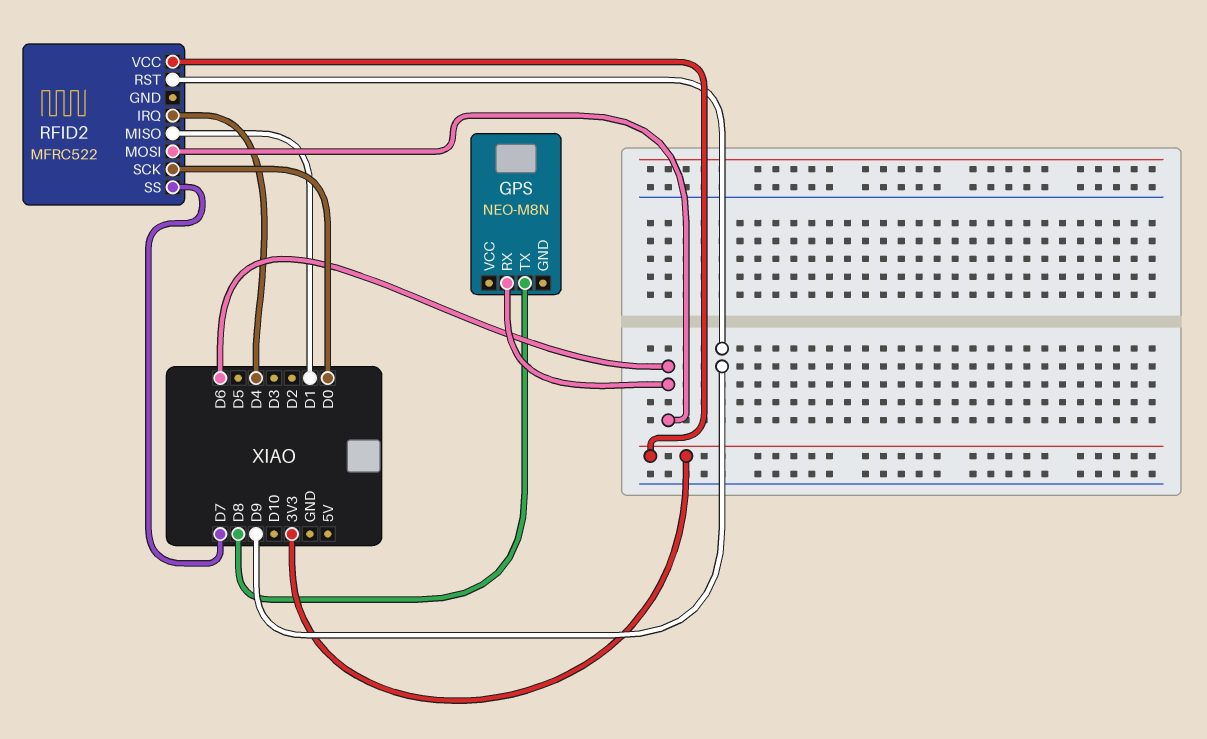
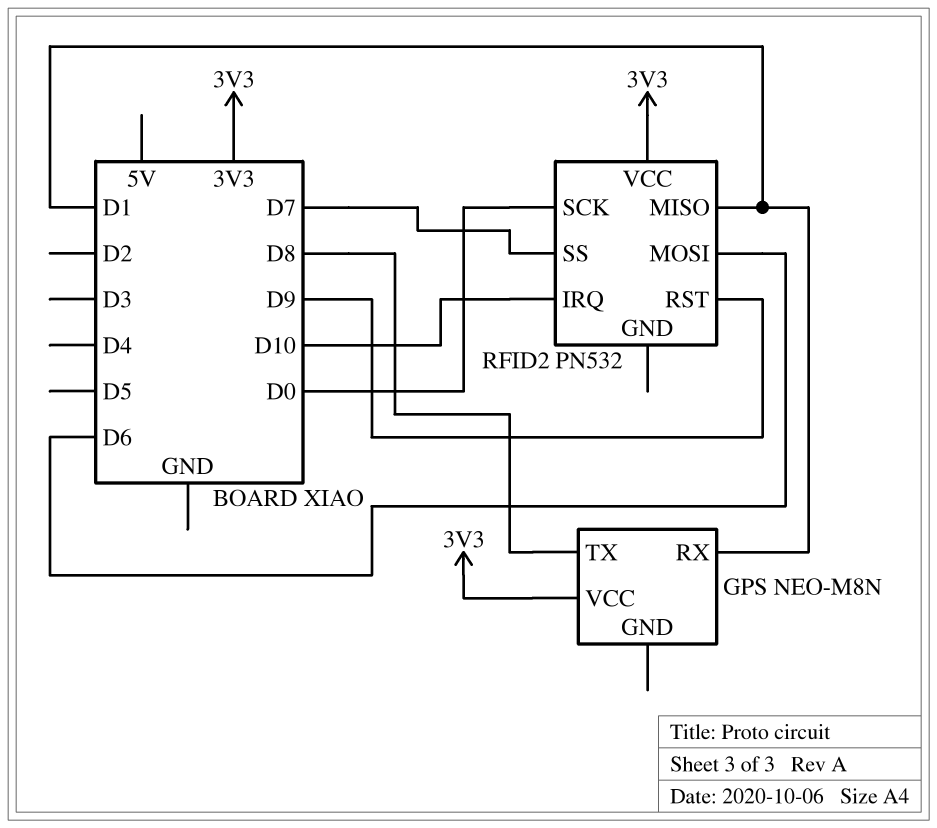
GPS pin RX: D6 -> D1
GPS pin VCC: none -> 3V3
RFID2: MFRC522 -> PN532
RFID2 pin IRQ: D4 -> D10

